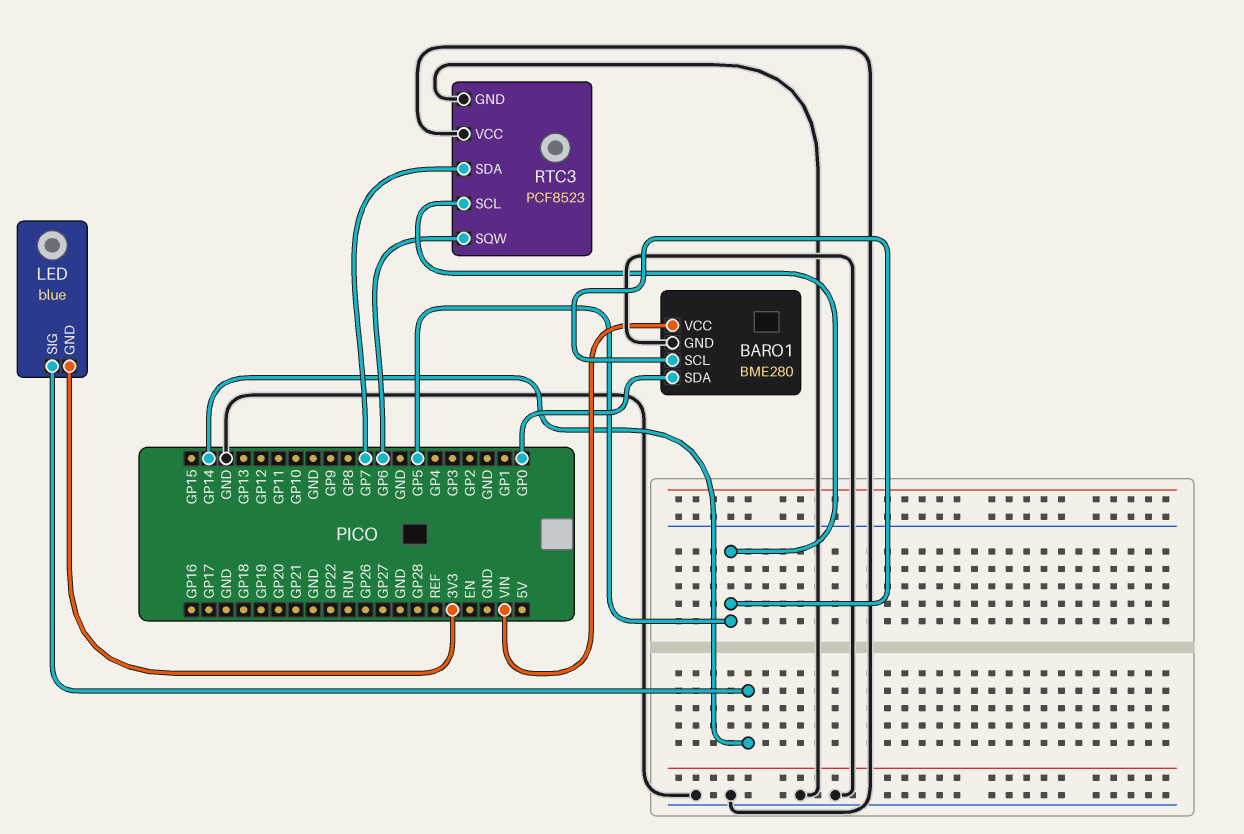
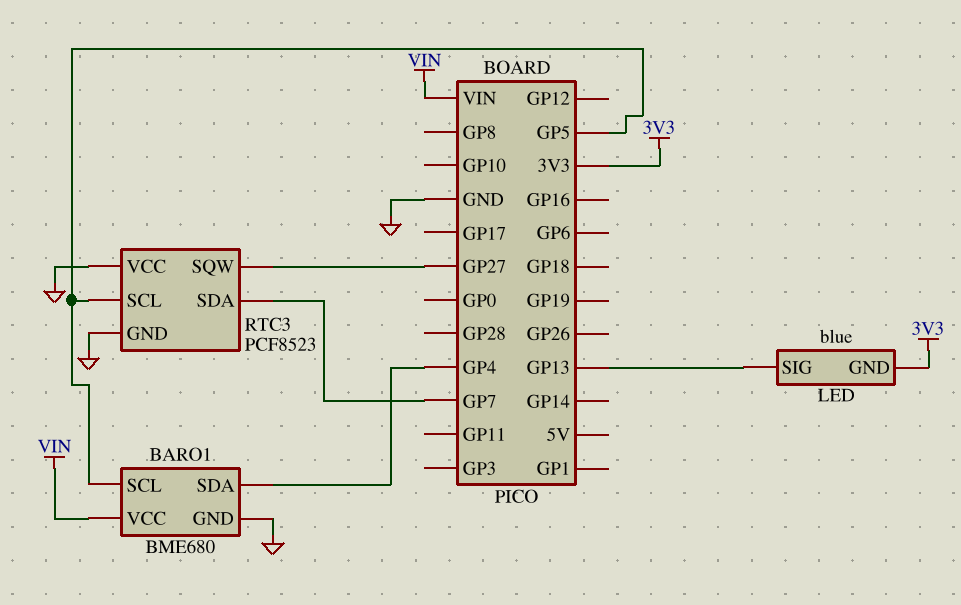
BARO1: BME280 -> BME680
BARO1 pin SDA: GP0 -> GP4
LED pin SIG: GP14 -> GP13
RTC3 pin SQW: GP6 -> GP27

